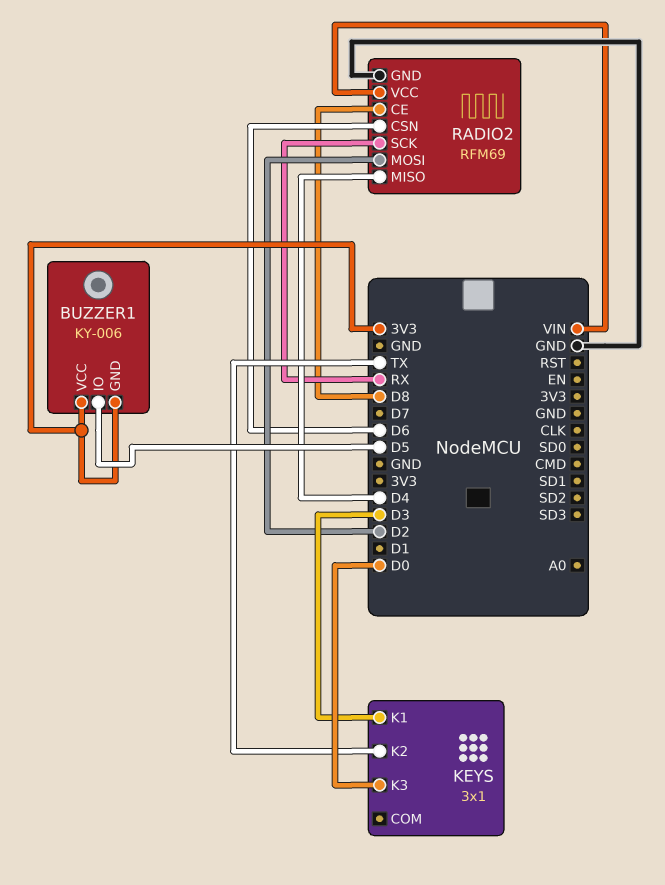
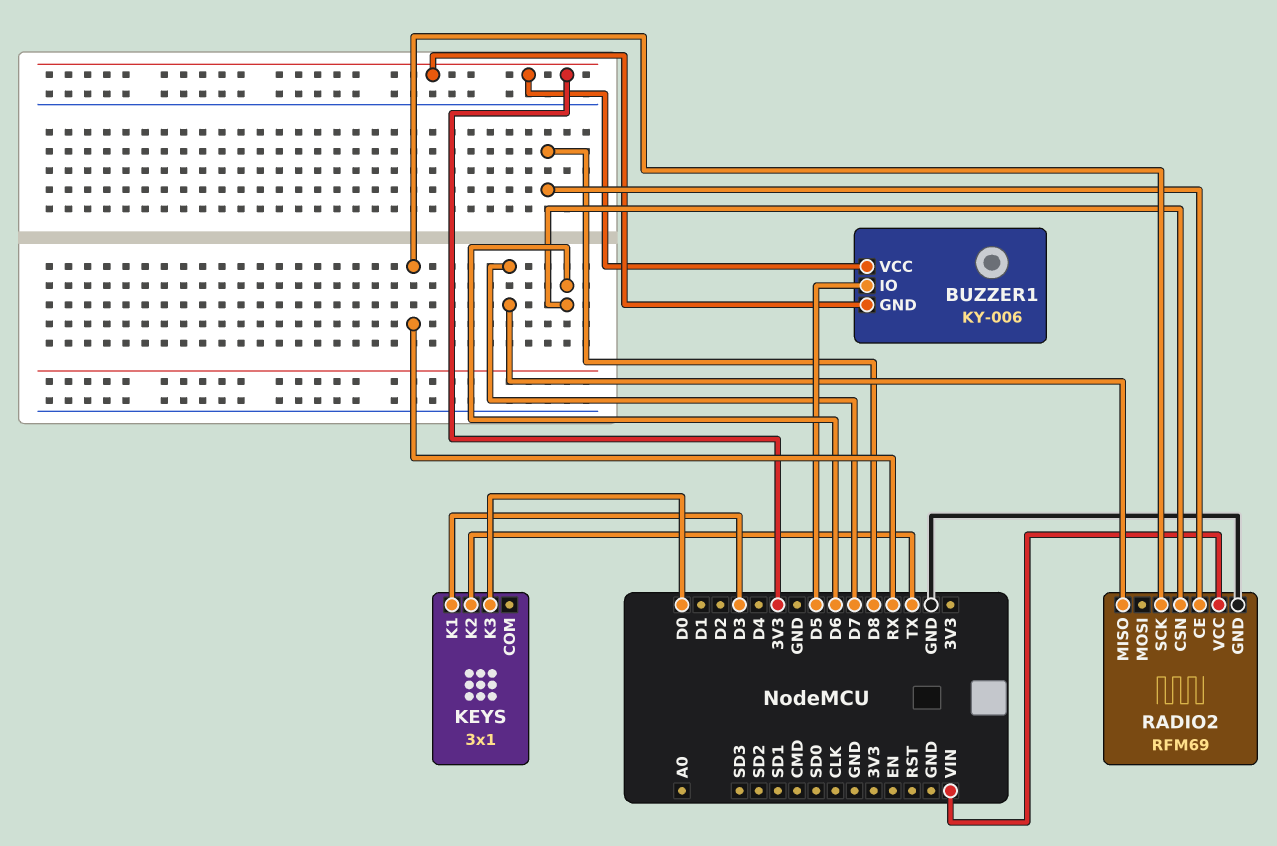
RADIO2 pin MISO: D4 -> D7
RADIO2 pin MOSI: D2 -> none

